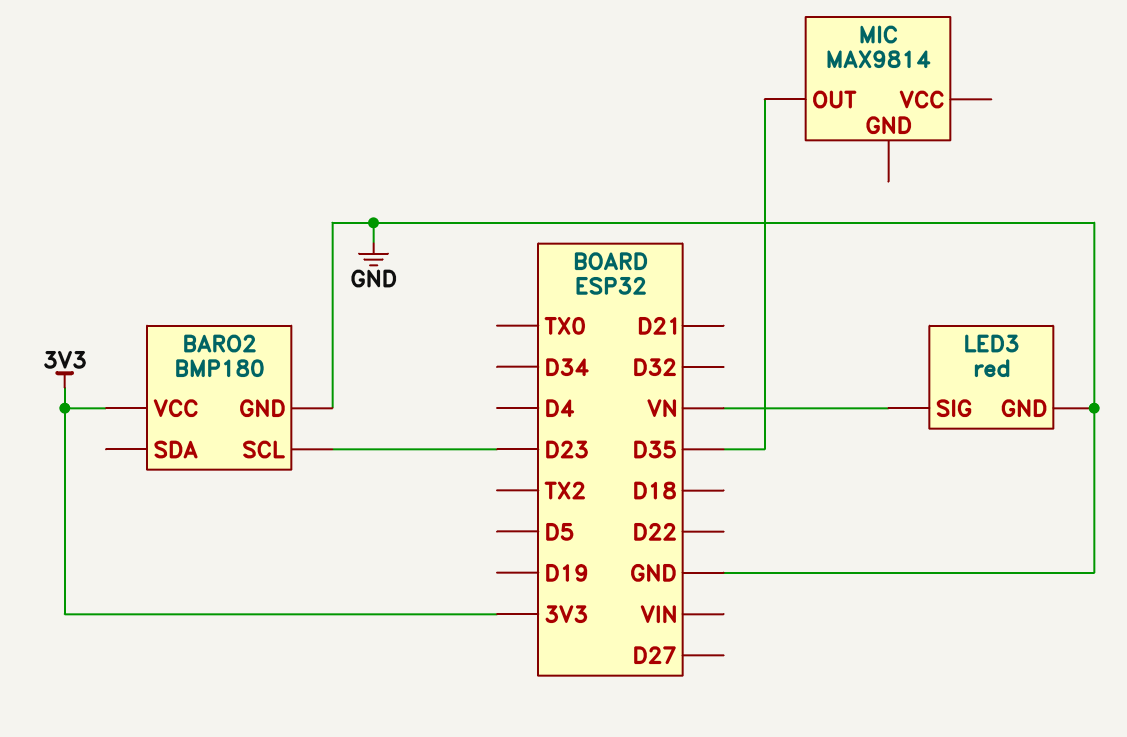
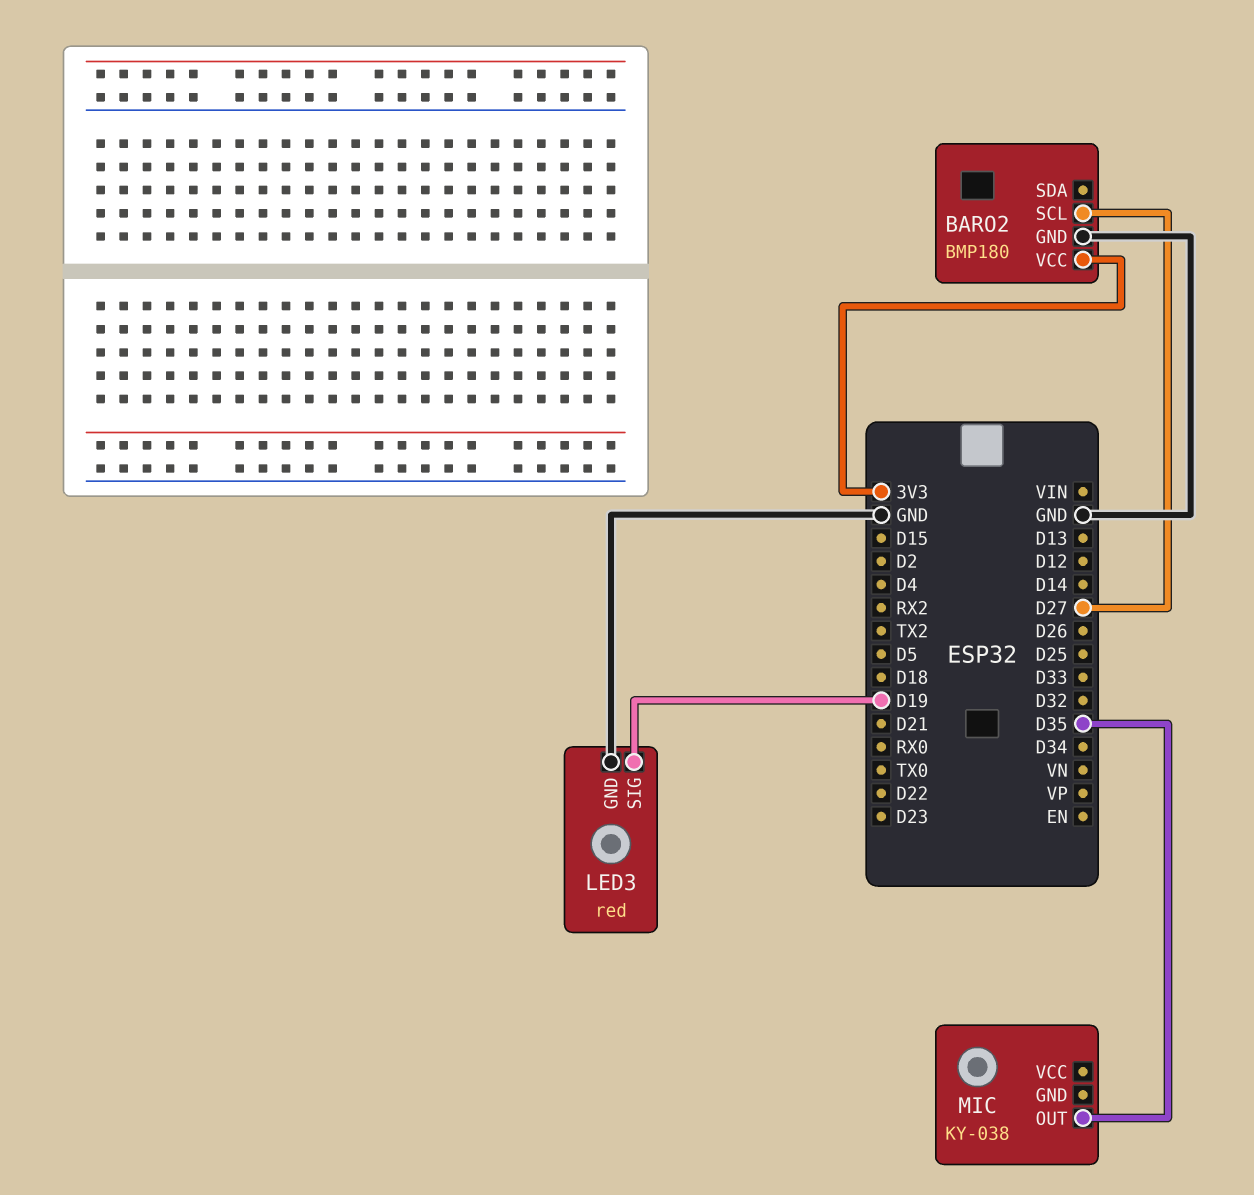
BARO2 pin SCL: D23 -> D27
LED3 pin SIG: VN -> D19
MIC: MAX9814 -> KY-038

